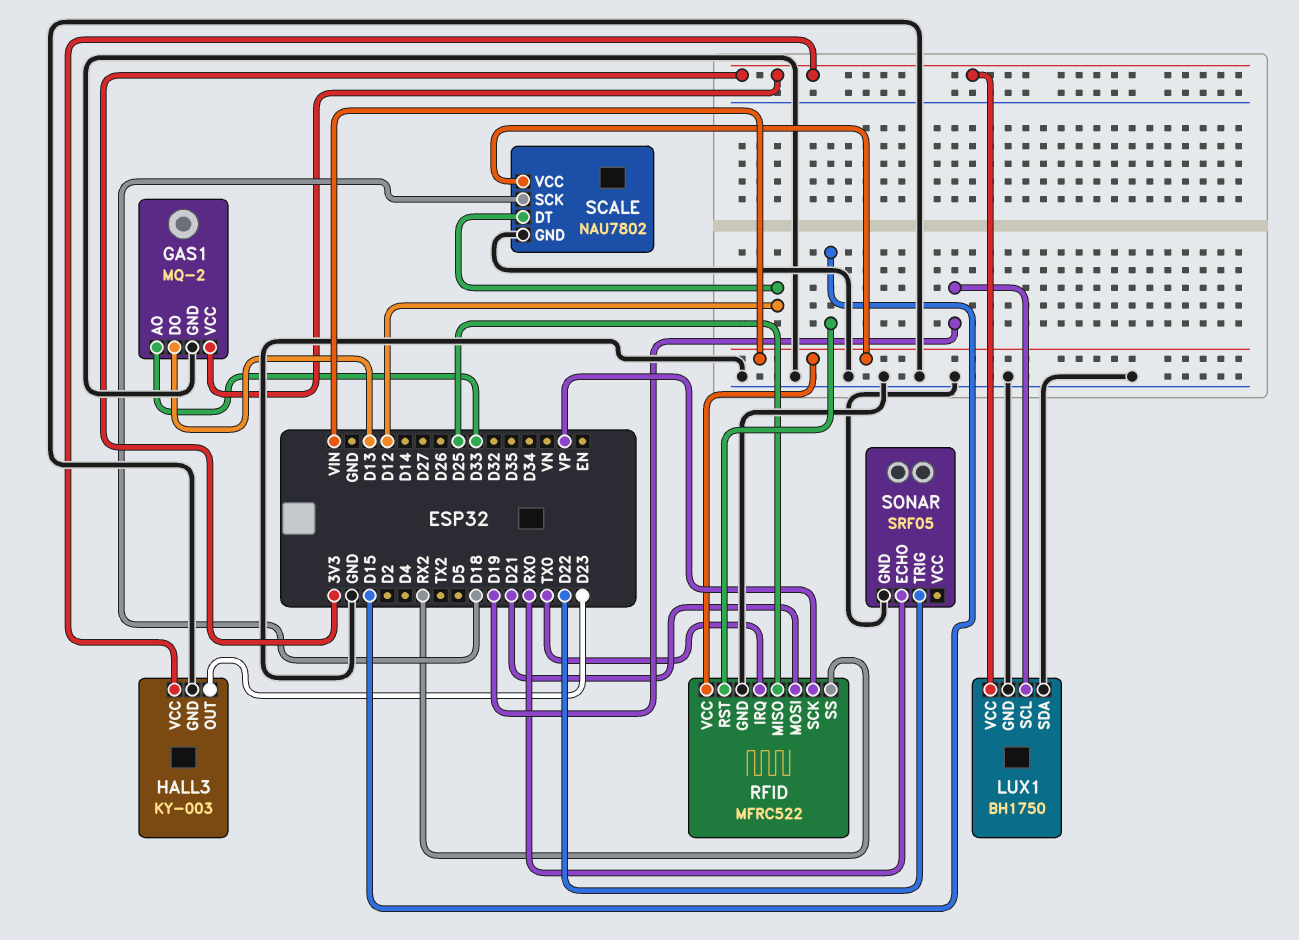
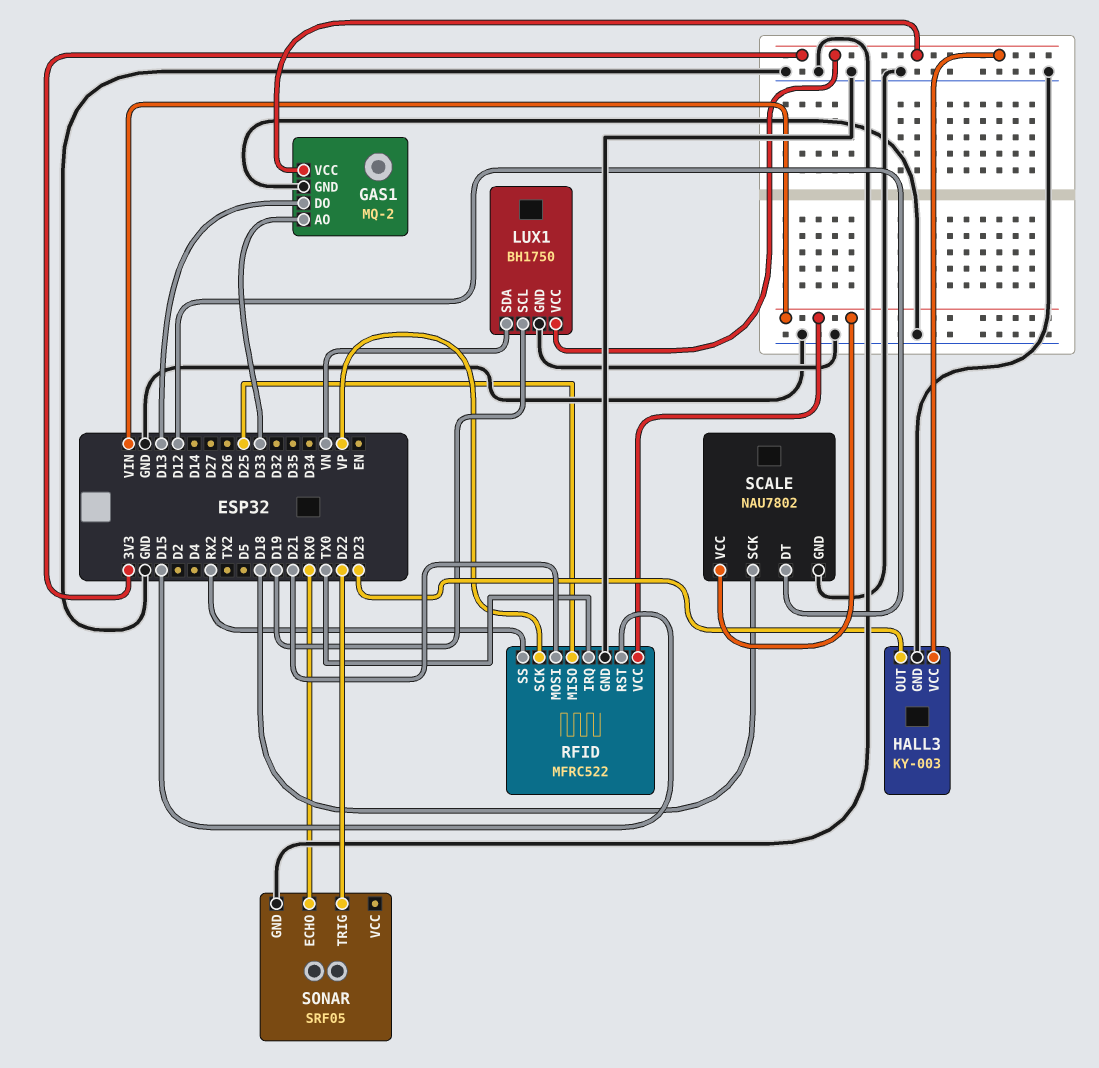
LUX1 pin SDA: GND -> VN

